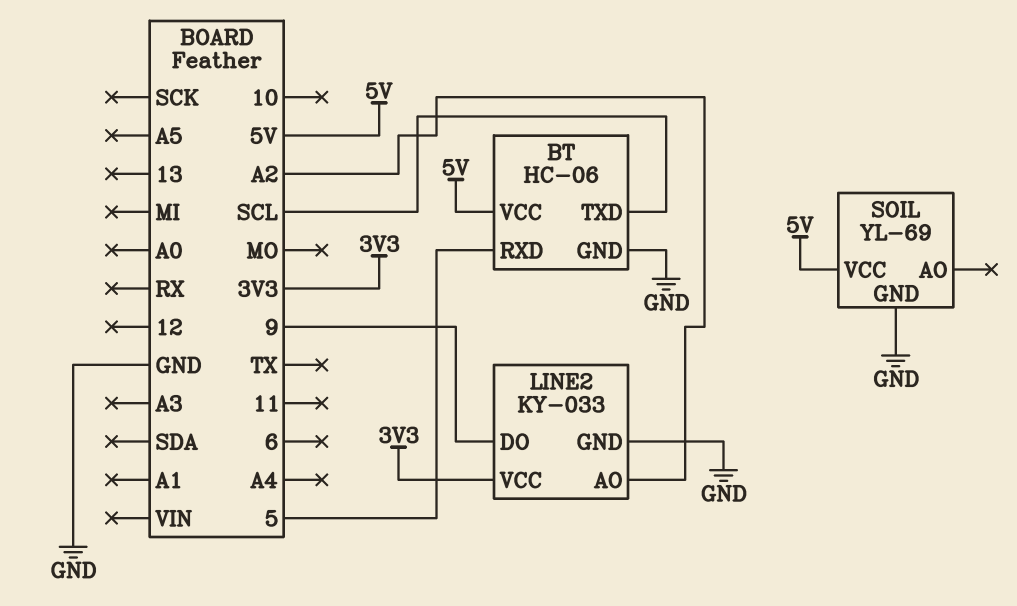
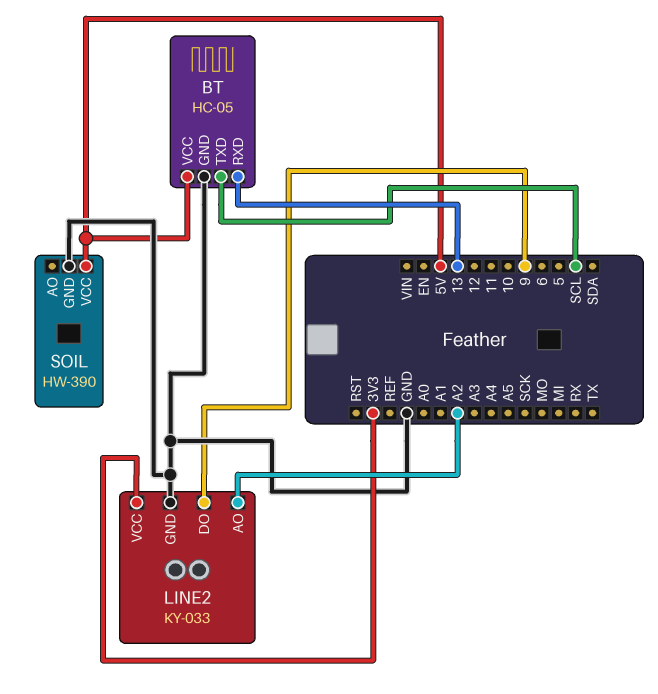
BT: HC-06 -> HC-05
BT pin RXD: 5 -> 13
SOIL: YL-69 -> HW-390

